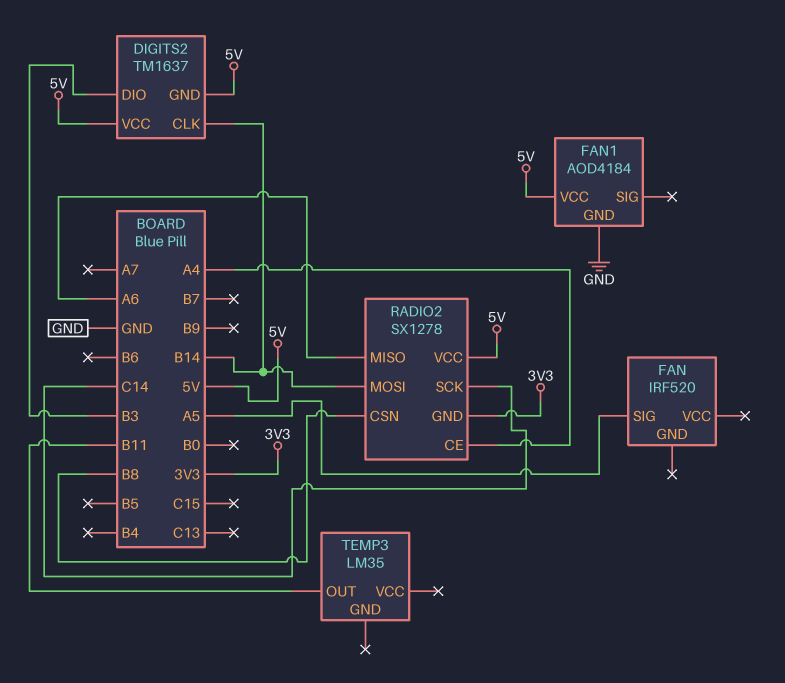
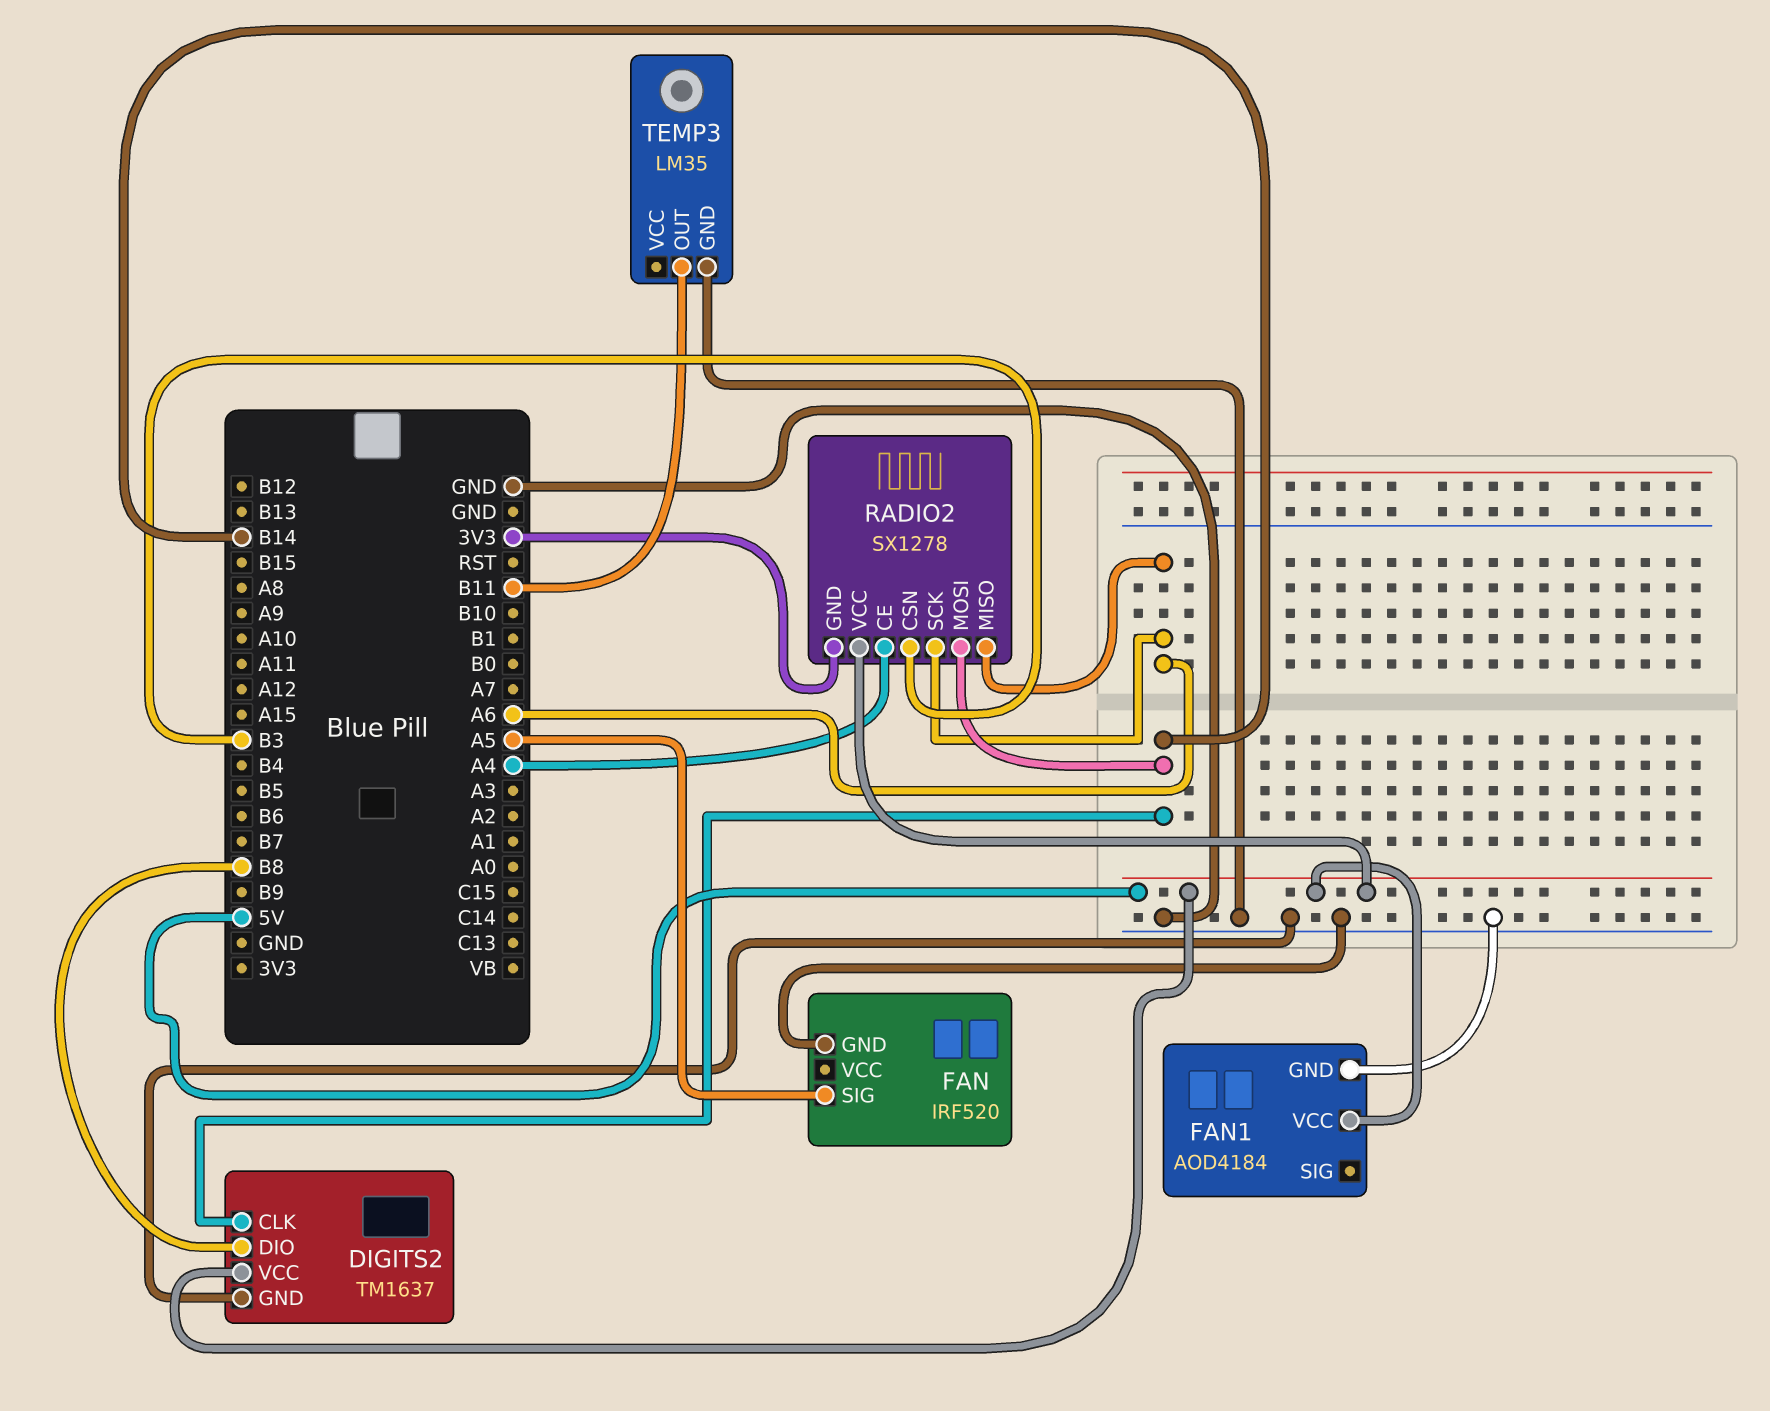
DIGITS2 pin DIO: B3 -> B8
DIGITS2 pin GND: 5V -> GND
FAN pin GND: none -> GND
RADIO2 pin CSN: B8 -> B3
RADIO2 pin SCK: C14 -> A6
TEMP3 pin GND: none -> GND

